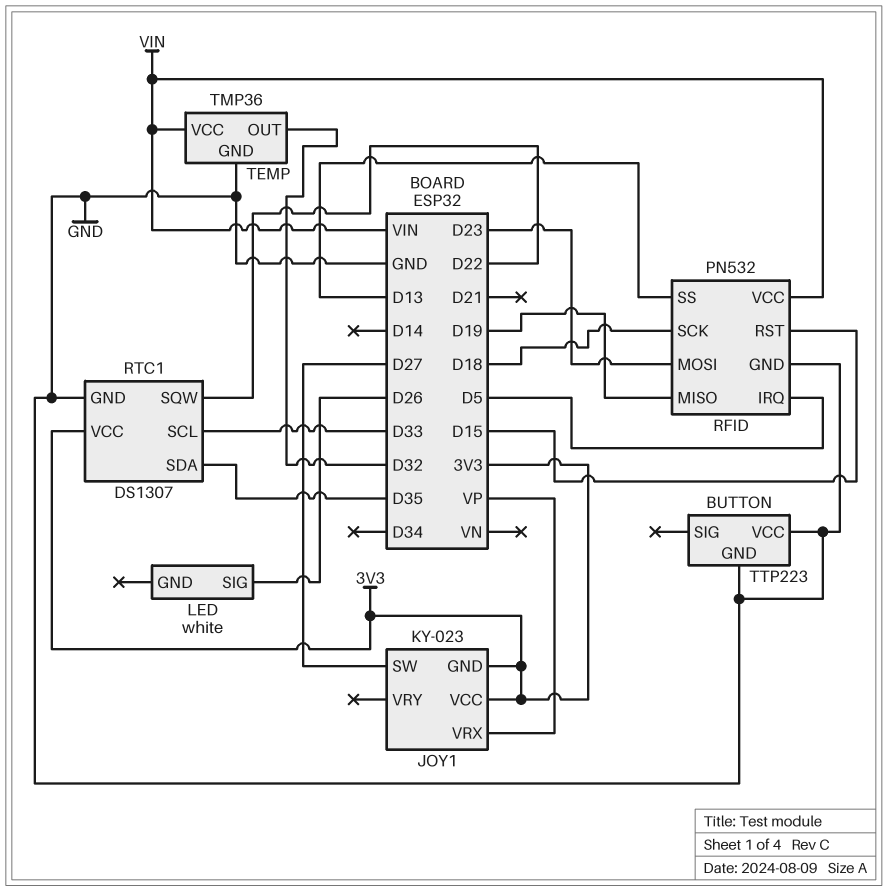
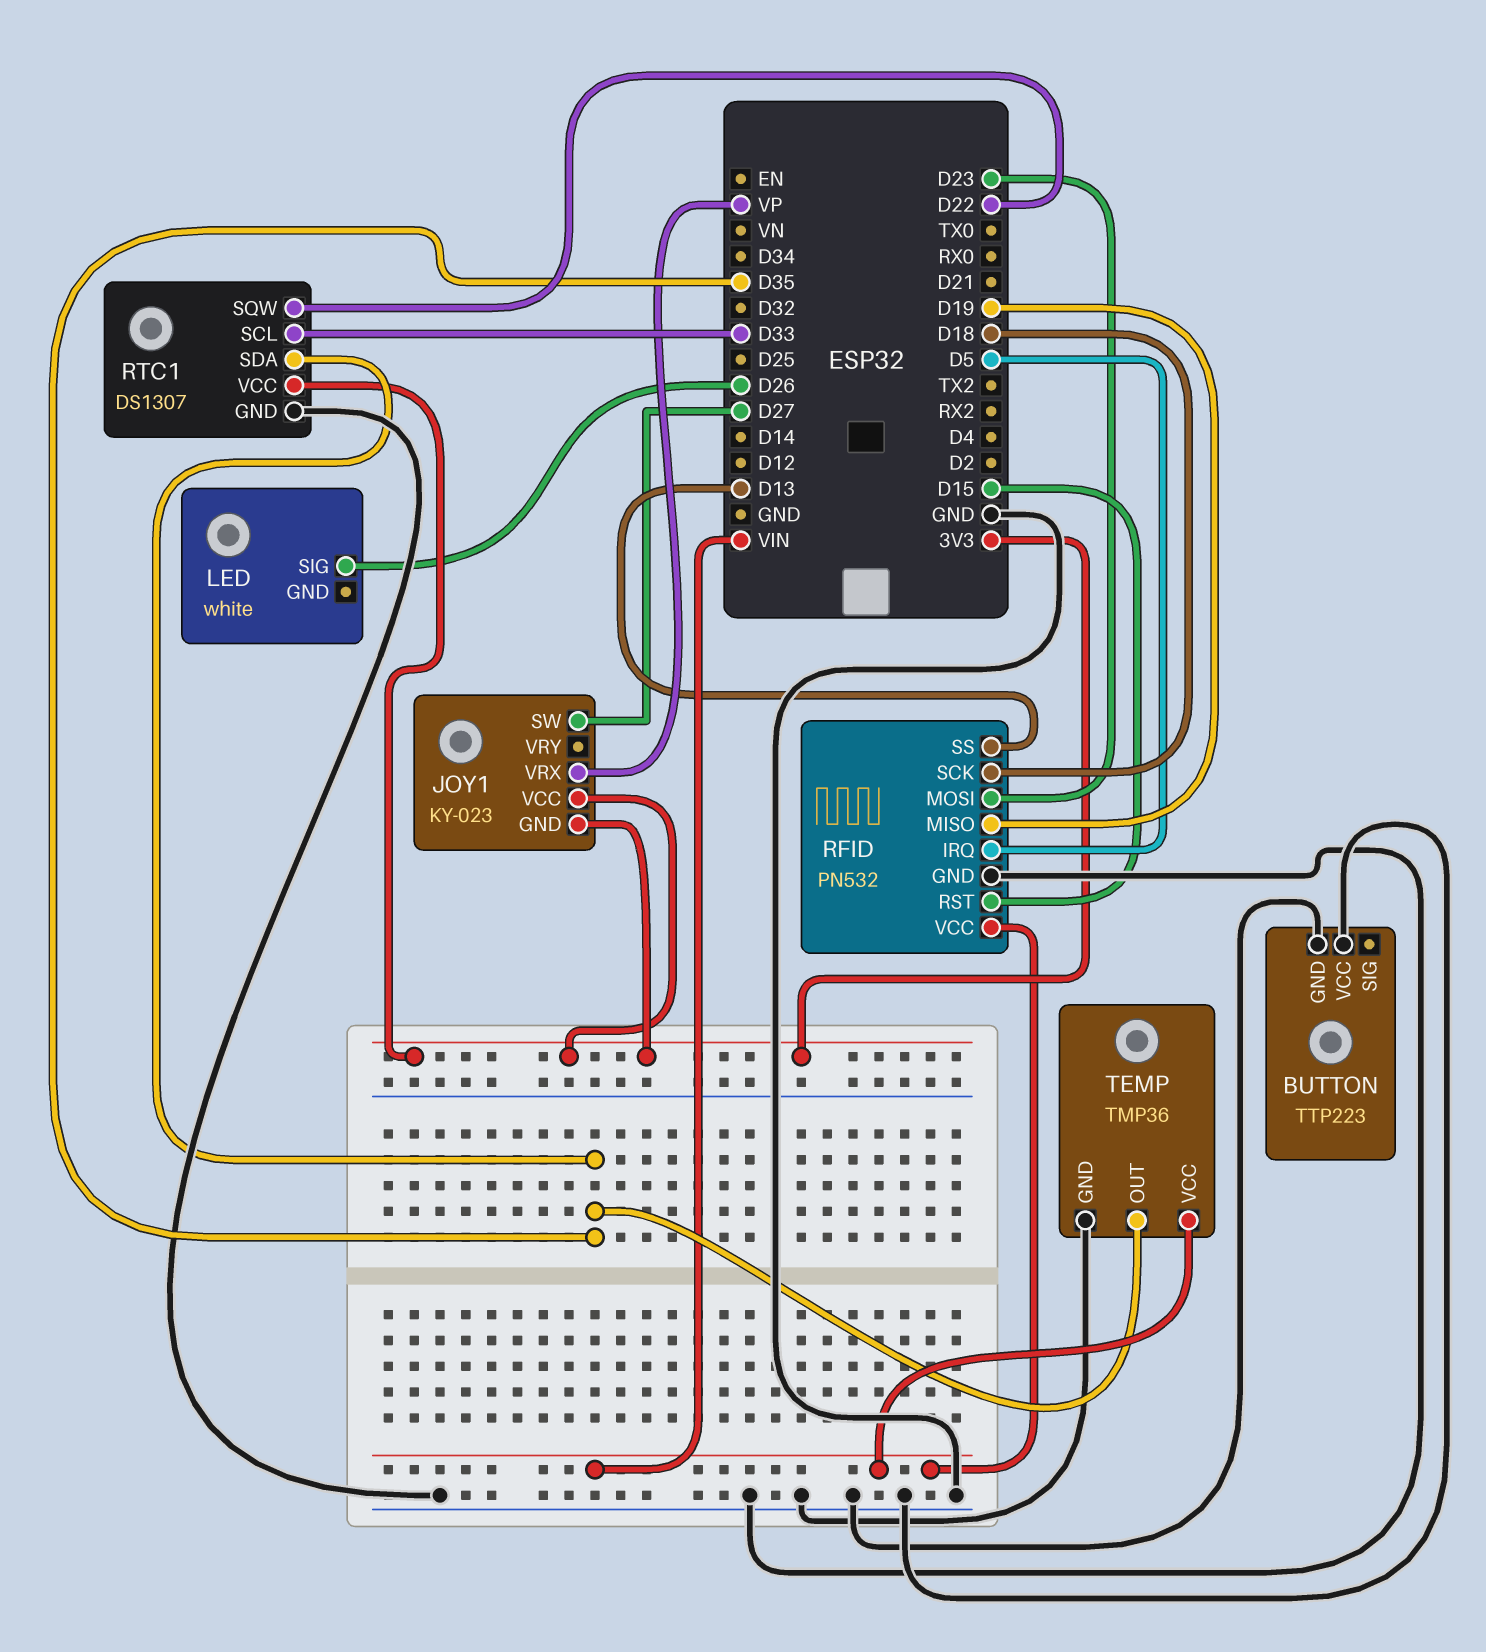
TEMP pin OUT: D32 -> D35

